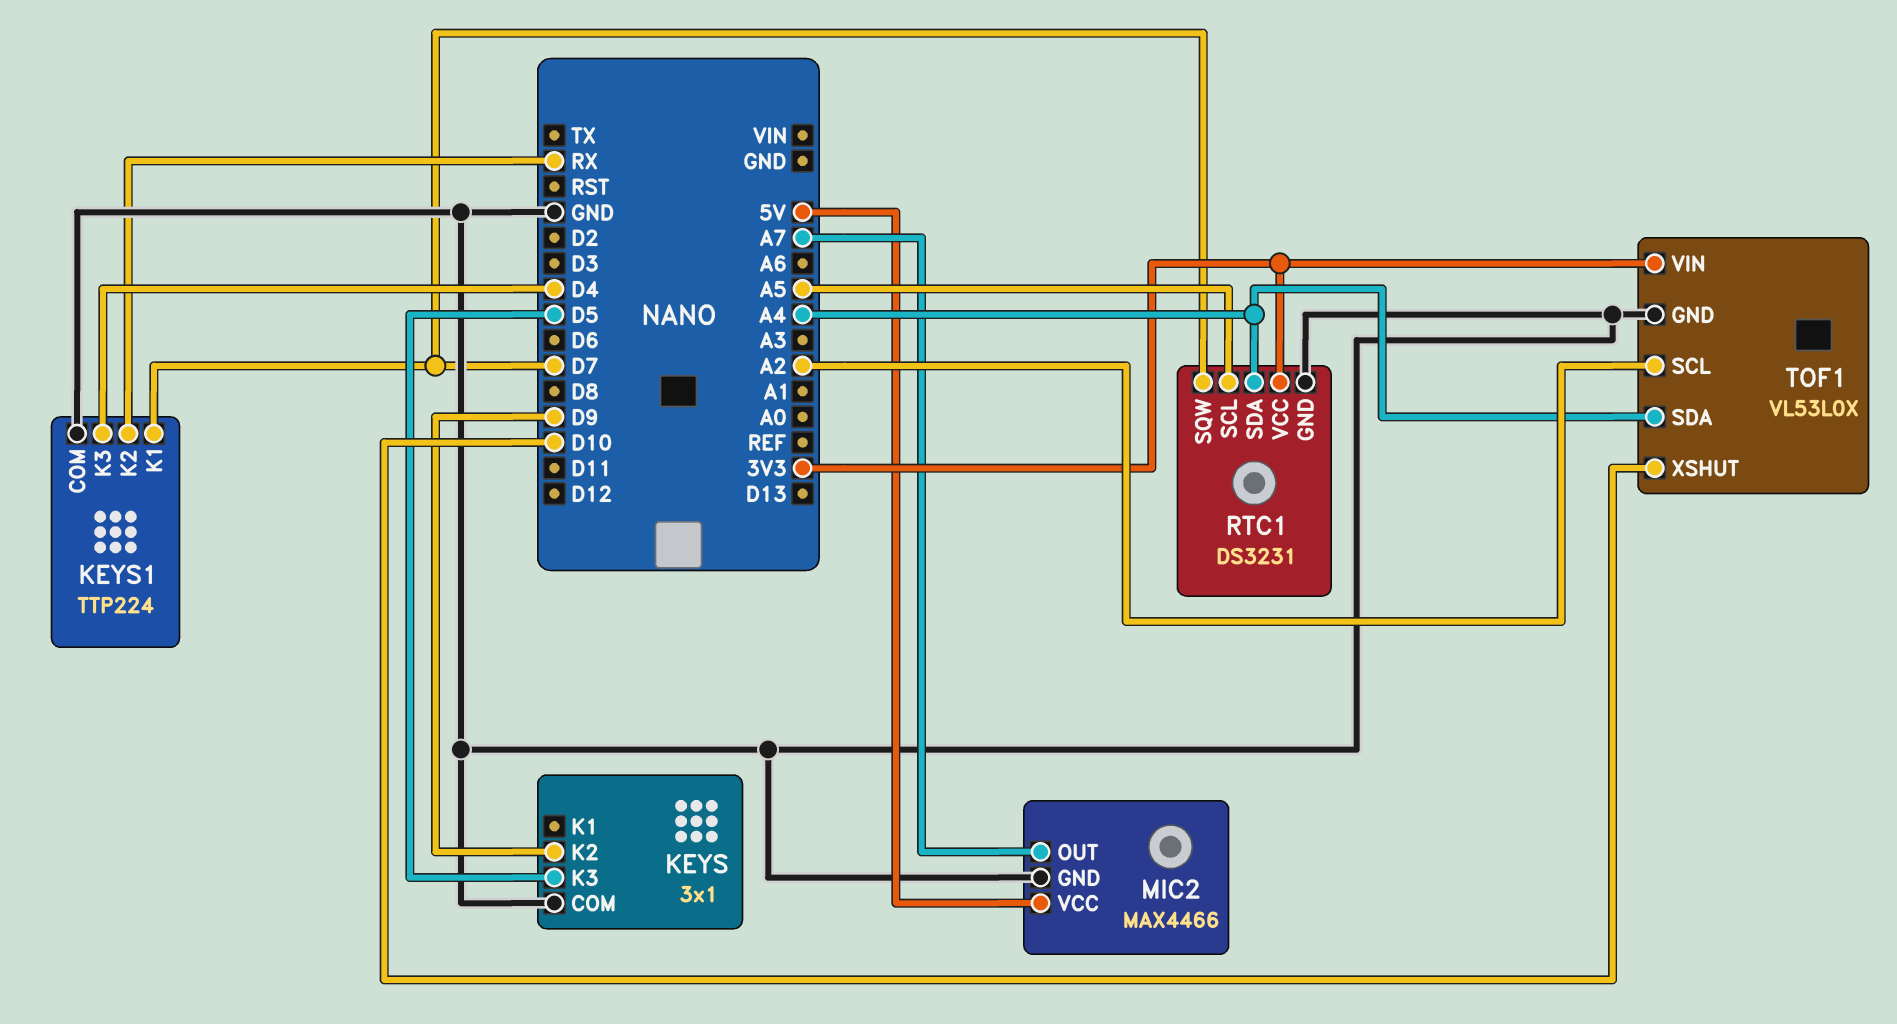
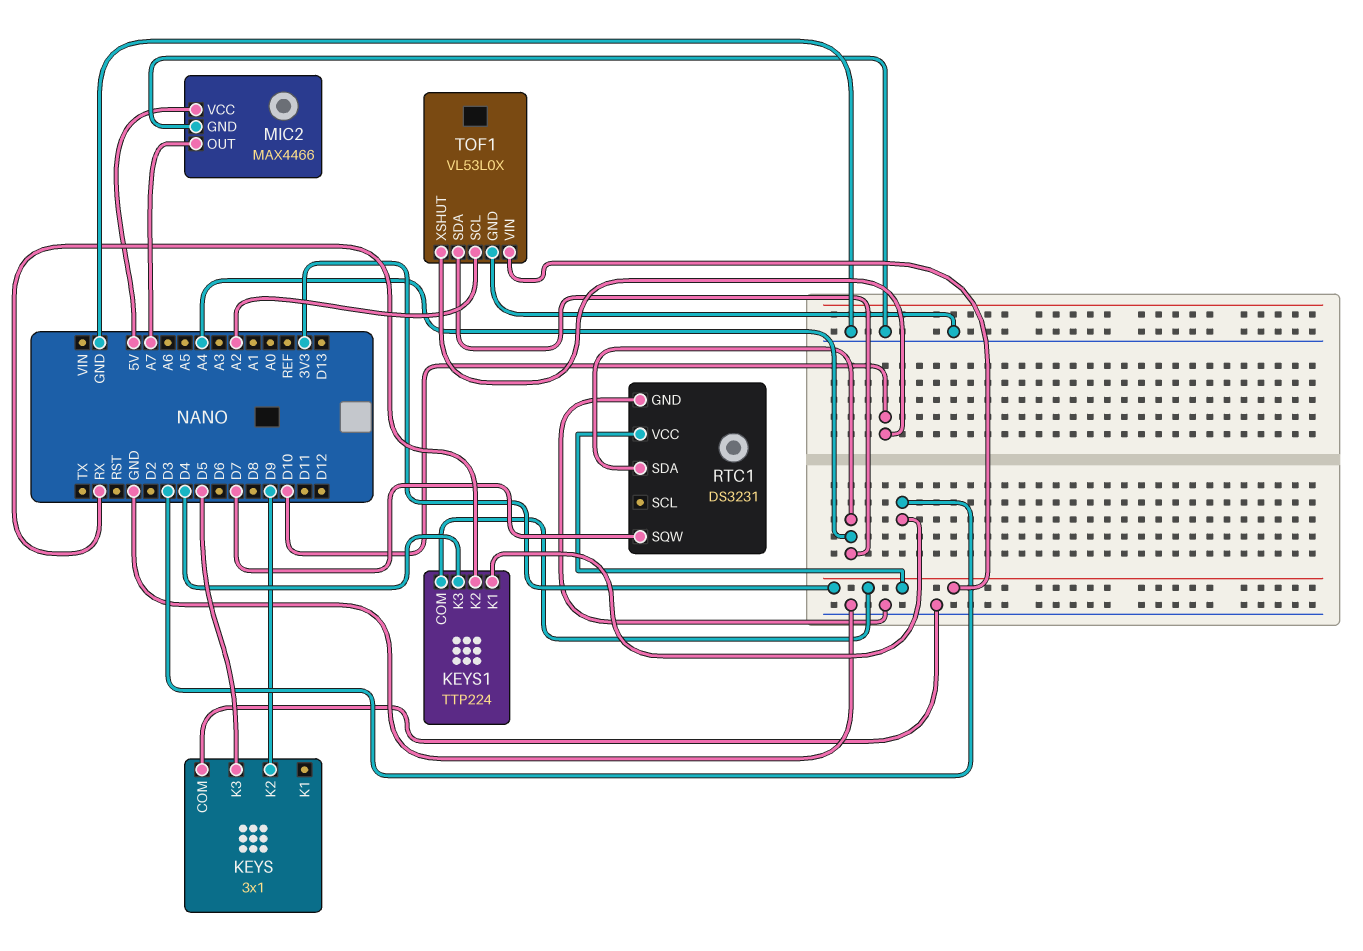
KEYS1 pin COM: GND -> 3V3
KEYS1 pin K1: D7 -> D3
RTC1 pin SCL: A5 -> none

